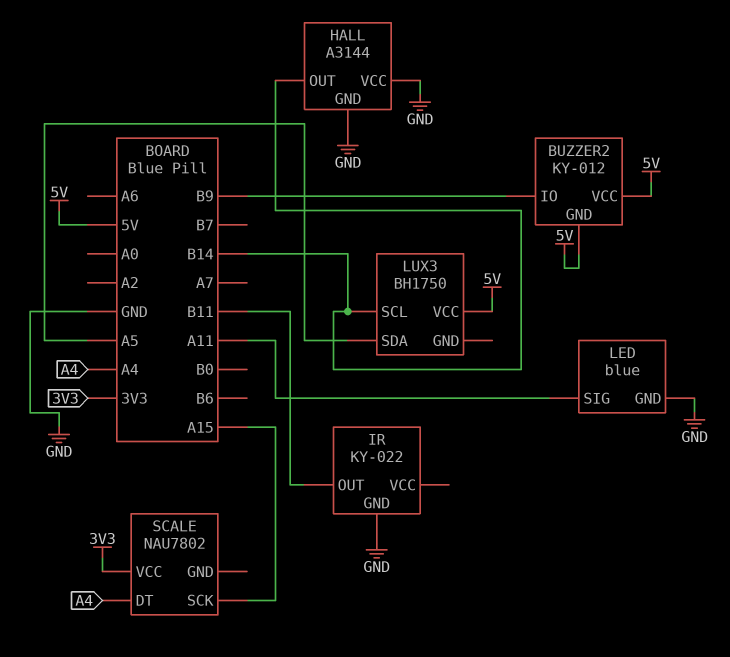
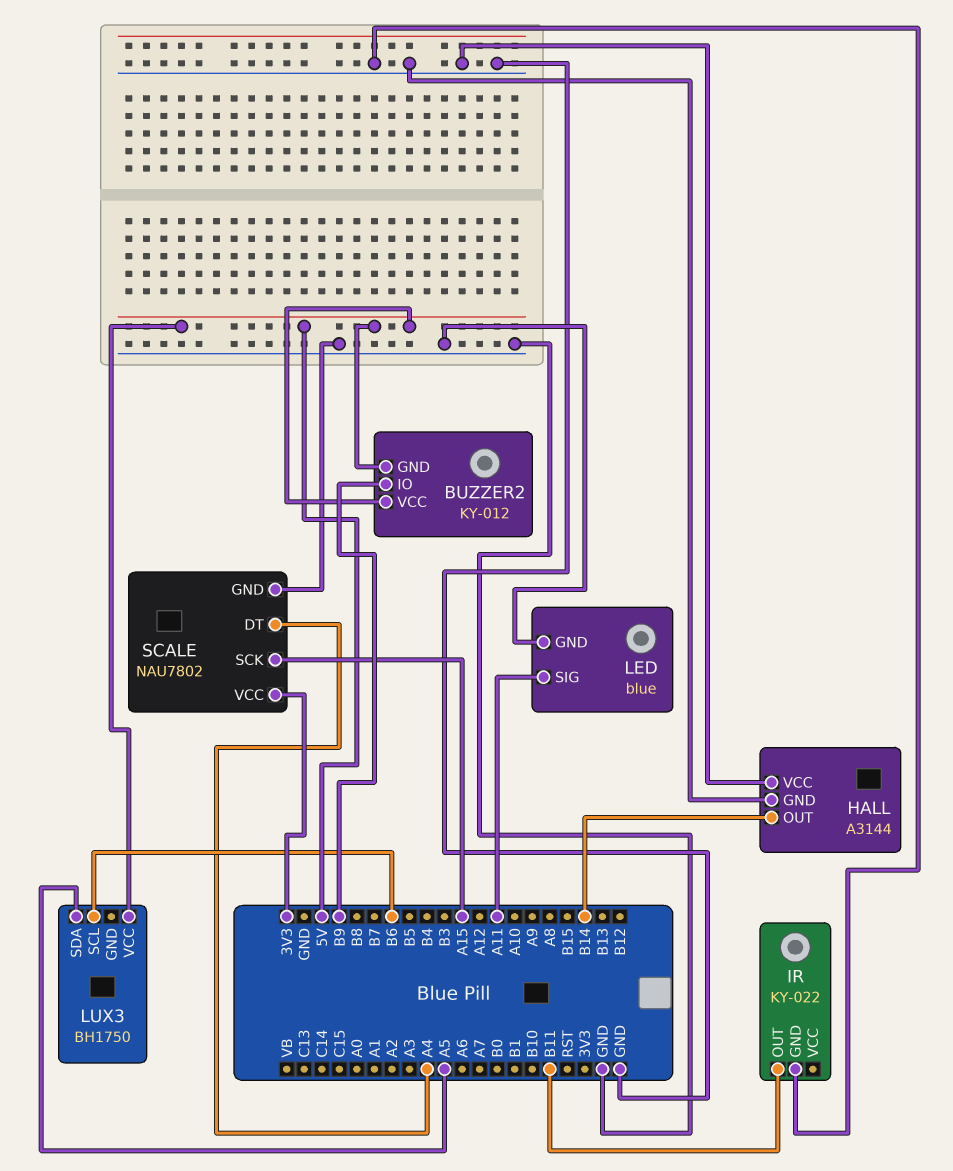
LUX3 pin SCL: B14 -> B6
SCALE pin GND: none -> GND

